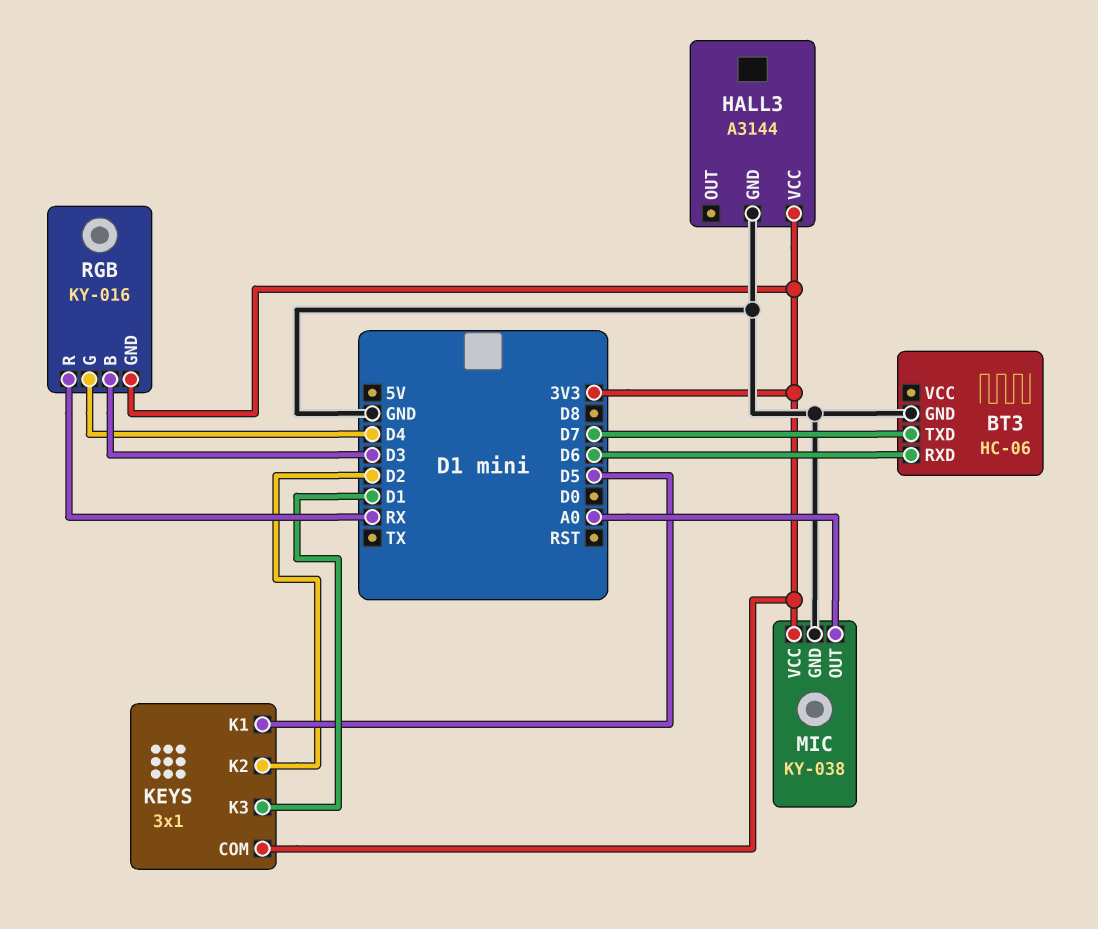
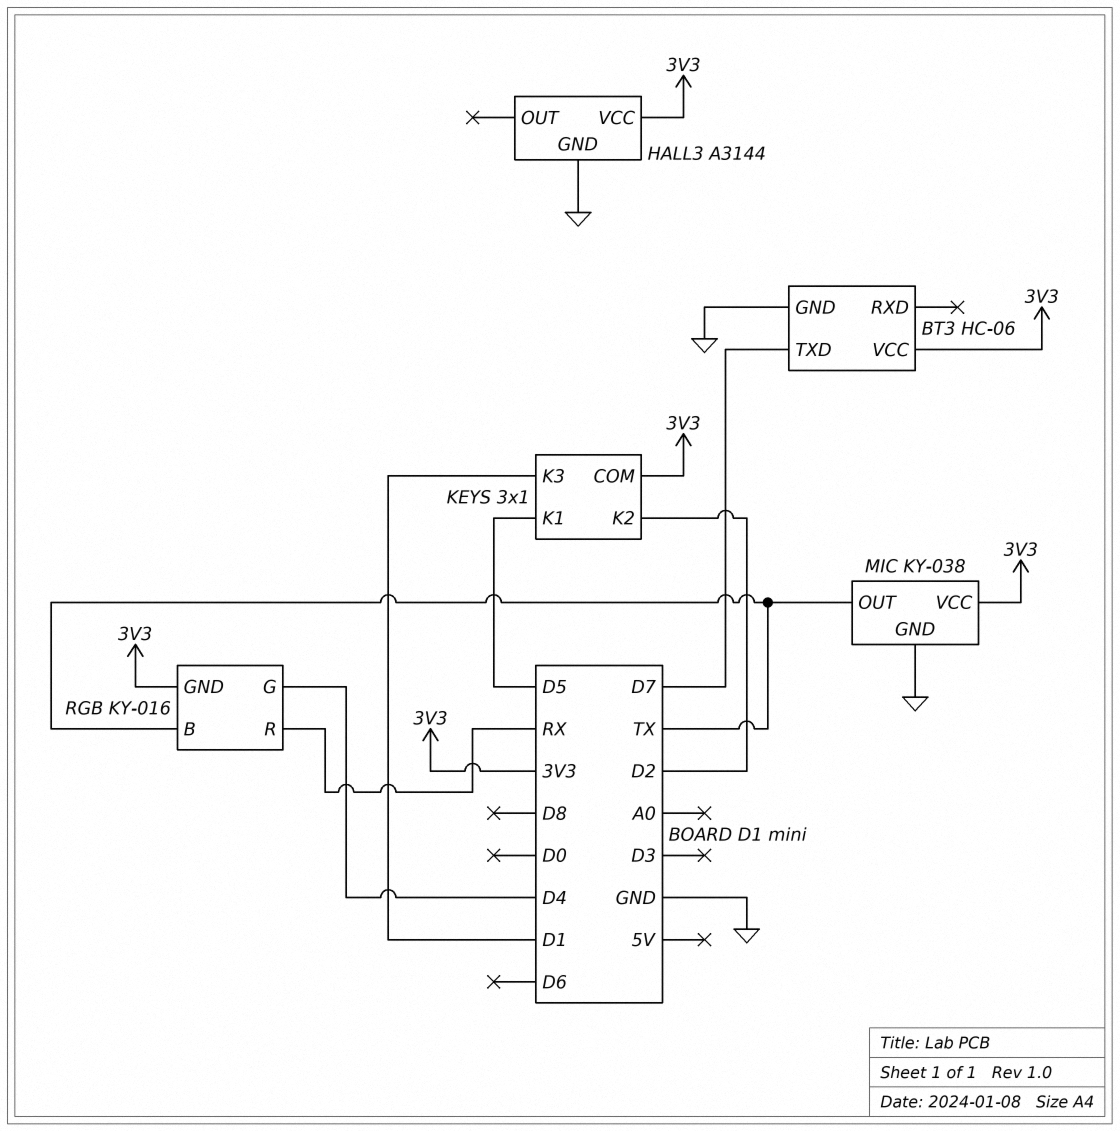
BT3 pin RXD: D6 -> none
BT3 pin VCC: none -> 3V3
MIC pin OUT: A0 -> TX
RGB pin B: D3 -> TX

